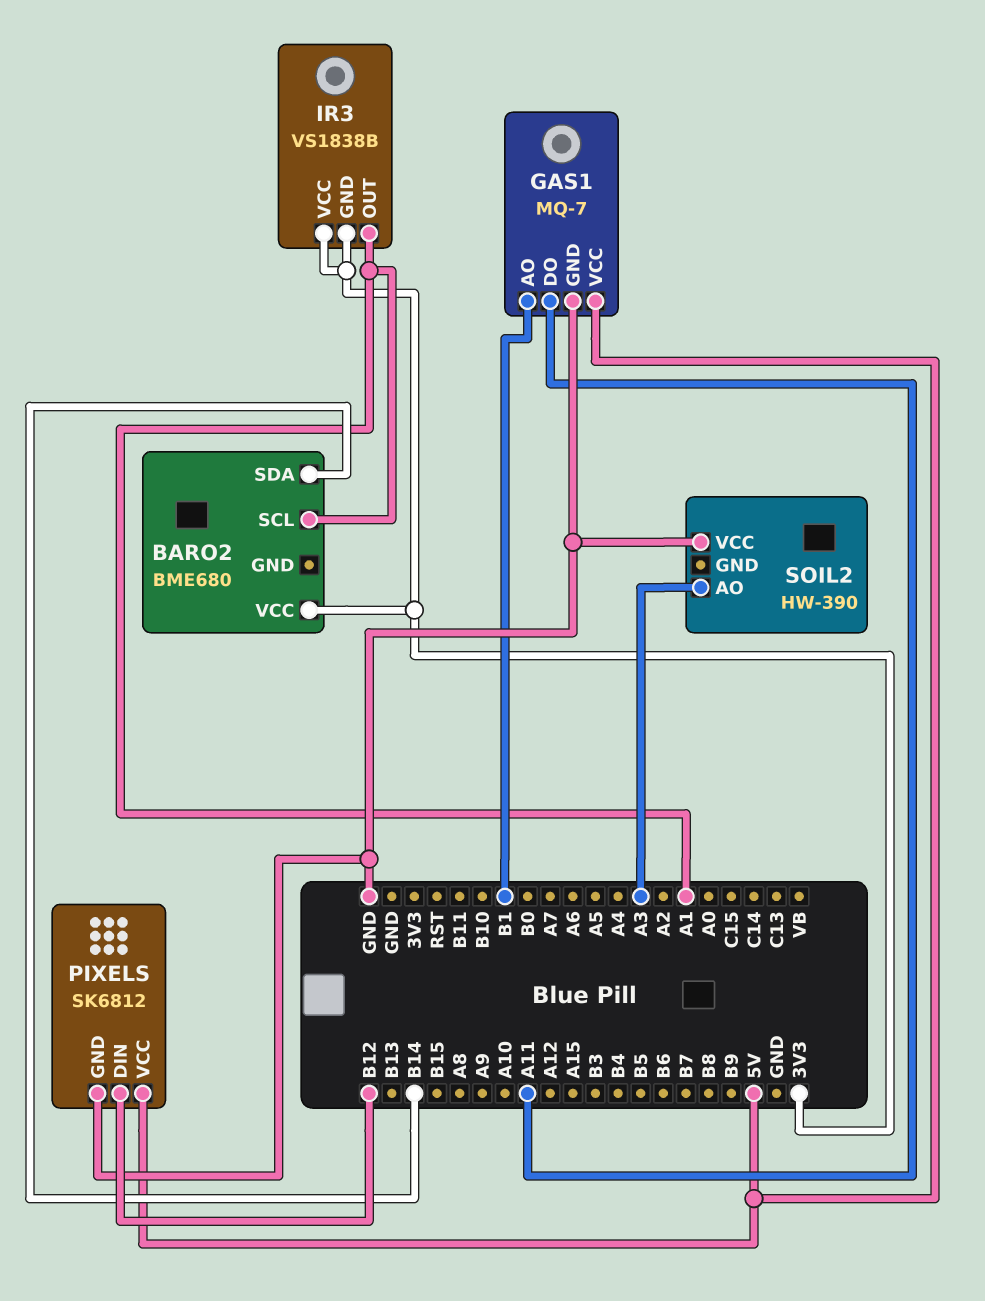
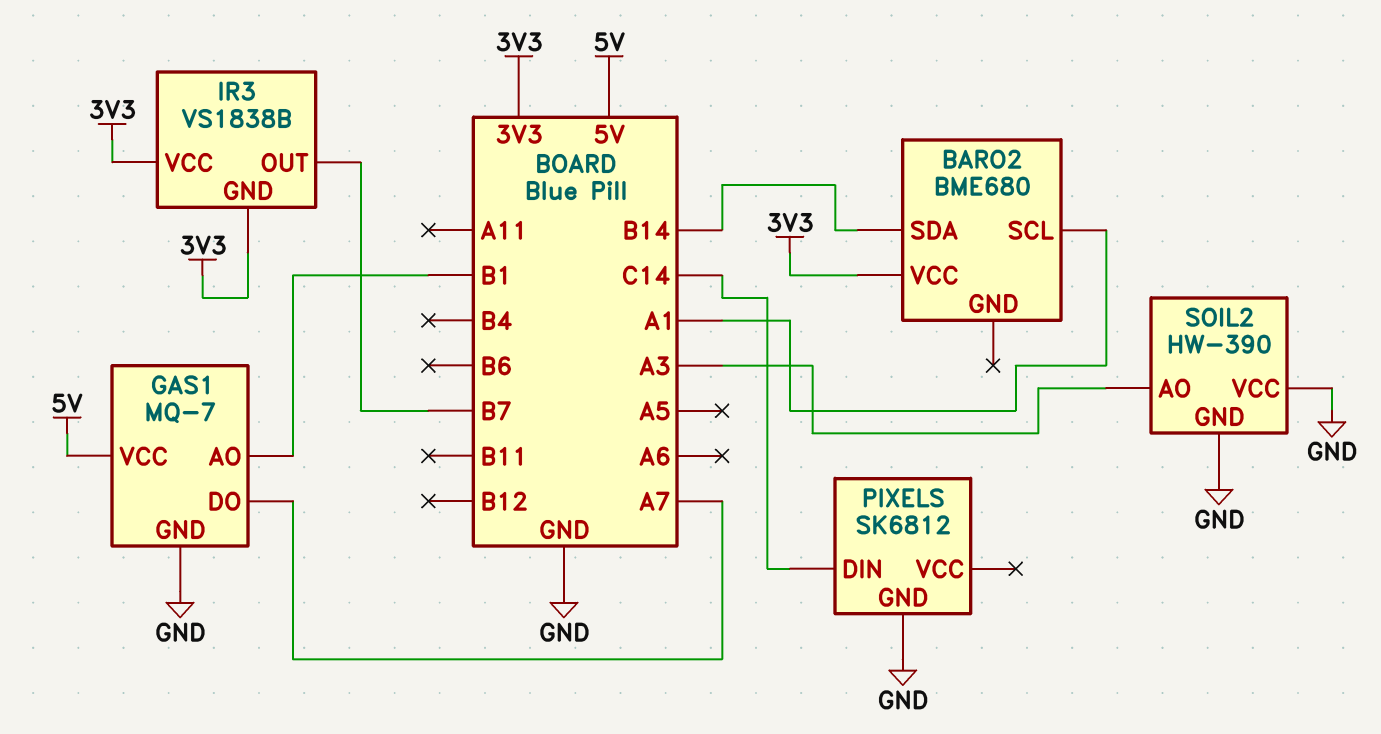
GAS1 pin DO: A11 -> A7
IR3 pin OUT: A1 -> B7
PIXELS pin DIN: B12 -> C14
PIXELS pin VCC: 5V -> none
SOIL2 pin GND: none -> GND

